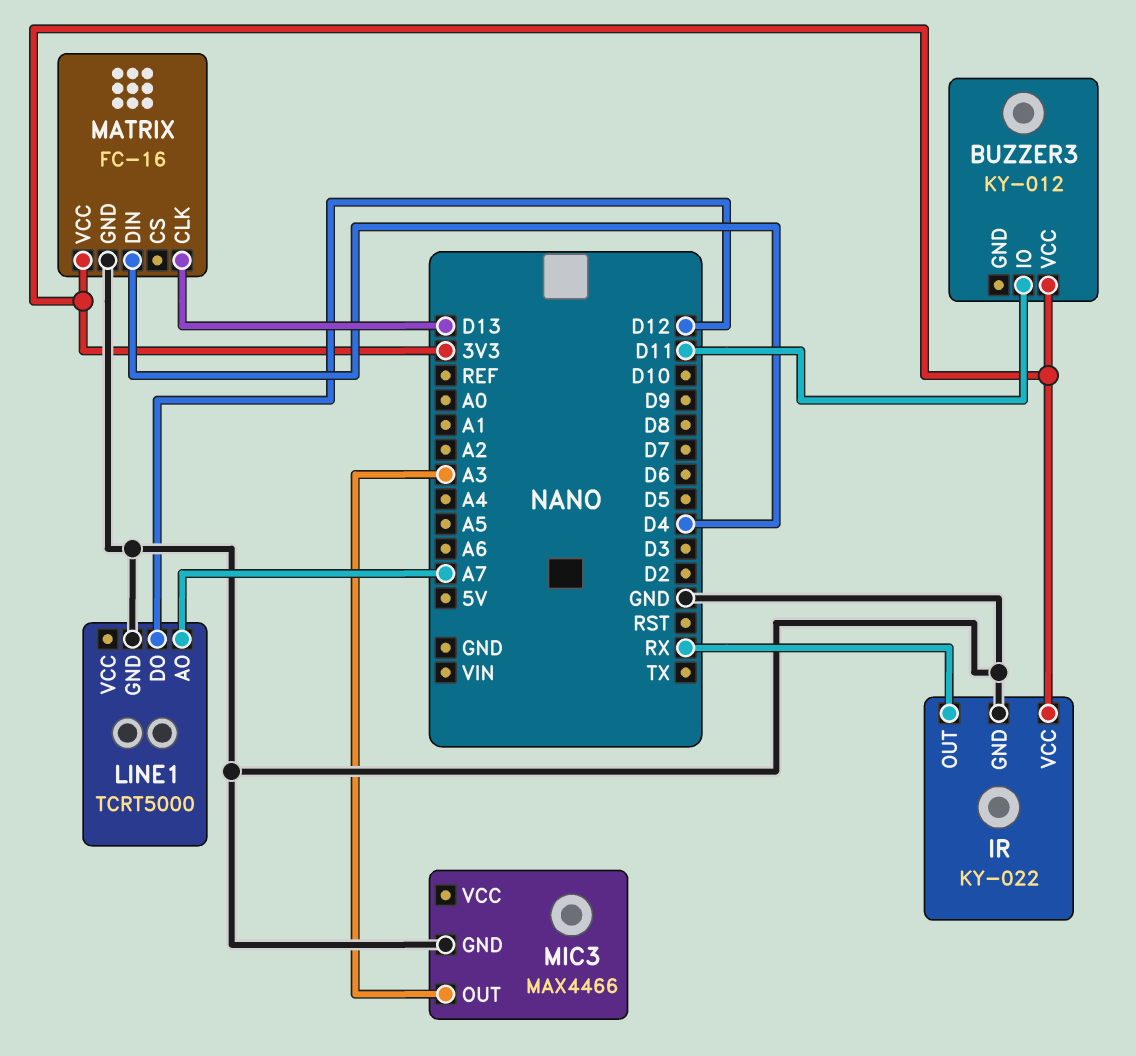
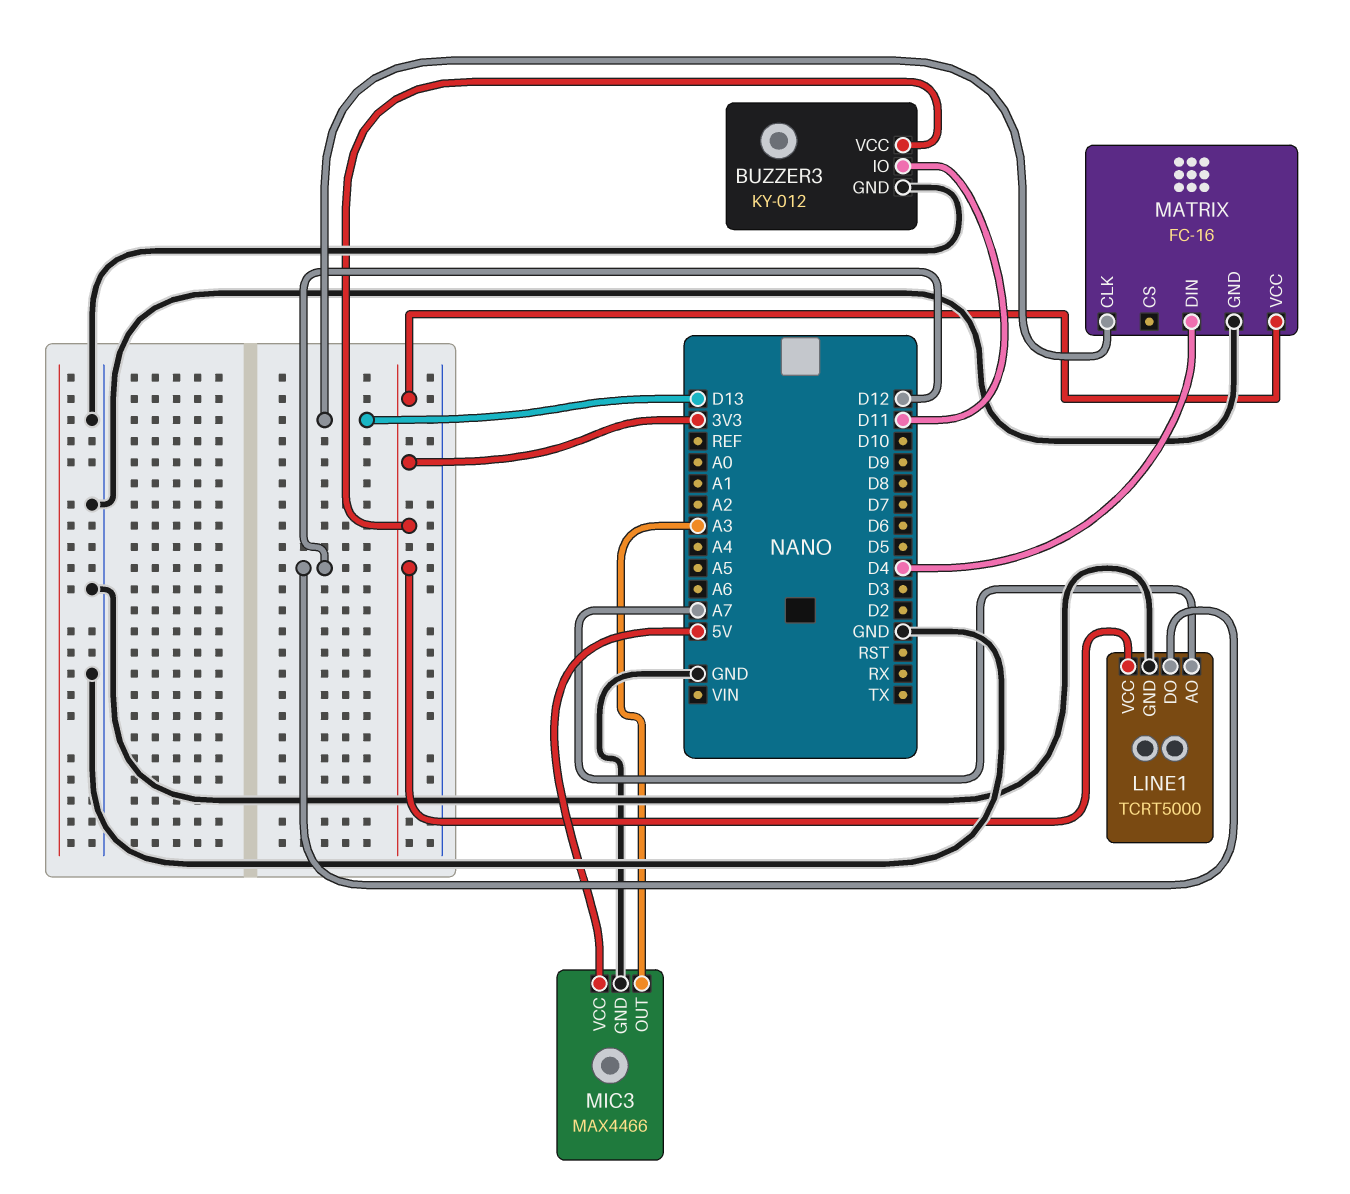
BUZZER3 pin GND: none -> GND
IR: KY-022 -> none
IR pin GND: GND -> none
IR pin OUT: RX -> none
IR pin VCC: 3V3 -> none
LINE1 pin VCC: none -> 3V3
MIC3 pin VCC: none -> 5V

